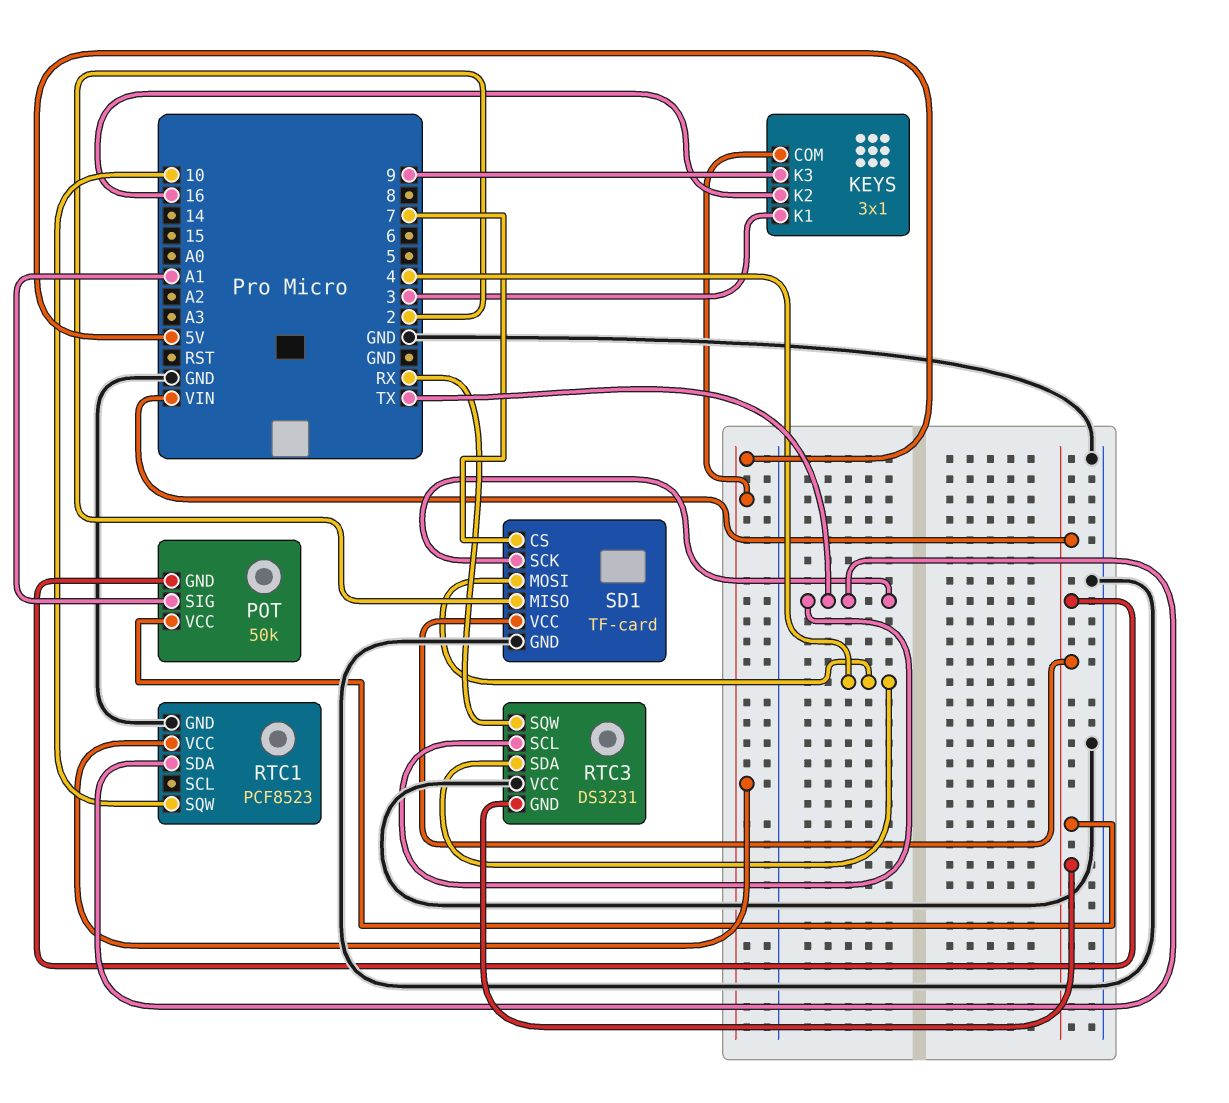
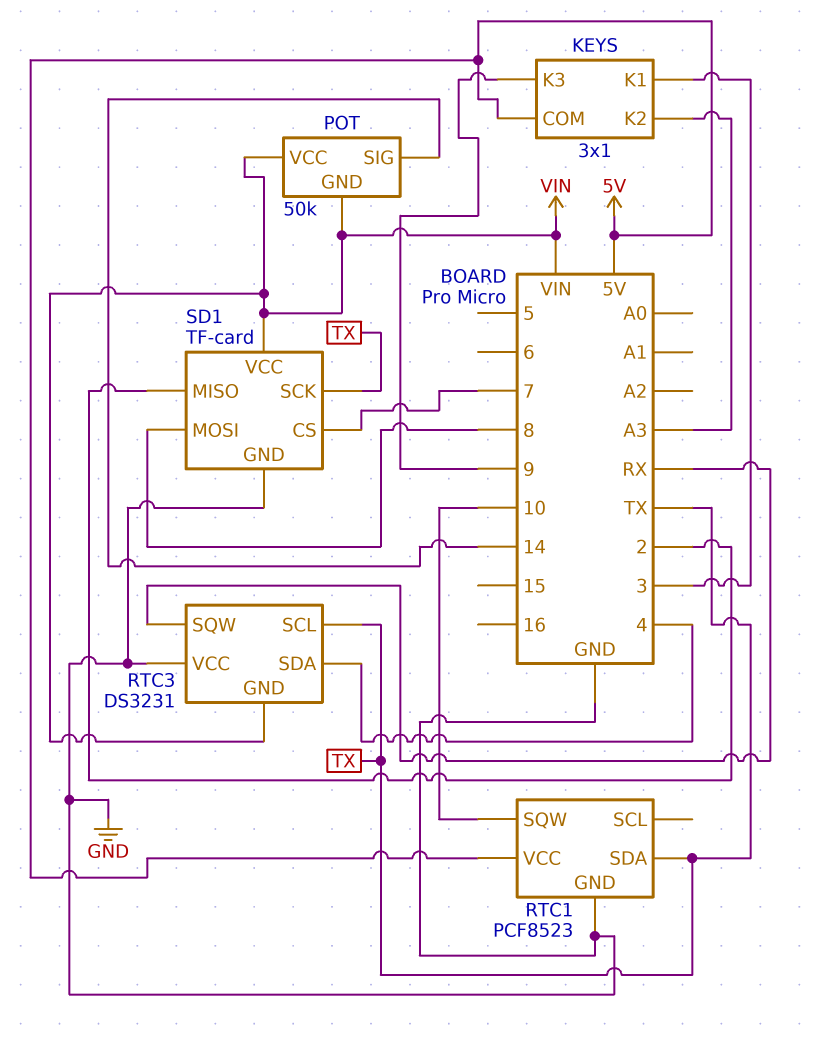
KEYS pin K2: 16 -> A3
POT pin SIG: A1 -> 14
SD1 pin MOSI: 4 -> 8

